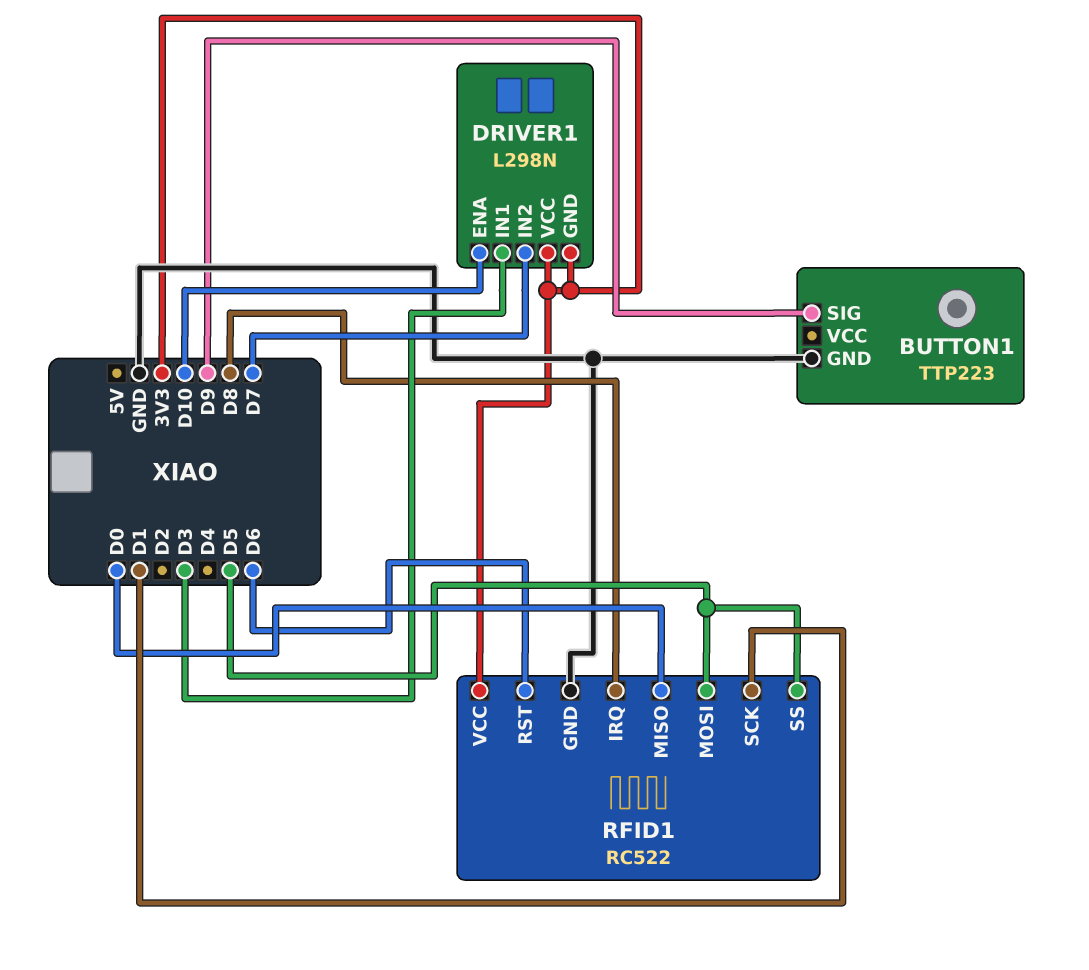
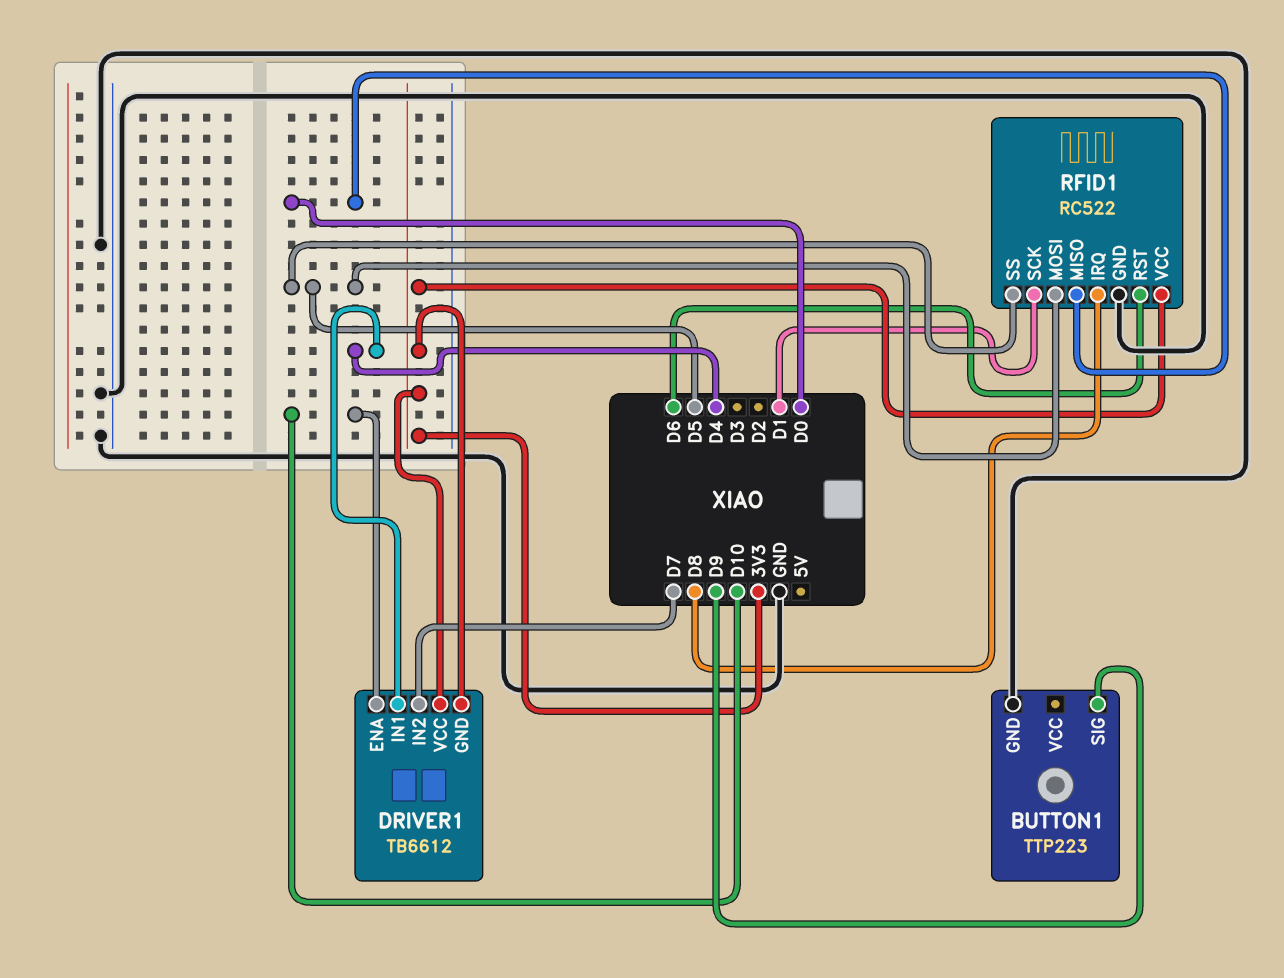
DRIVER1: L298N -> TB6612
DRIVER1 pin IN1: D3 -> D4

